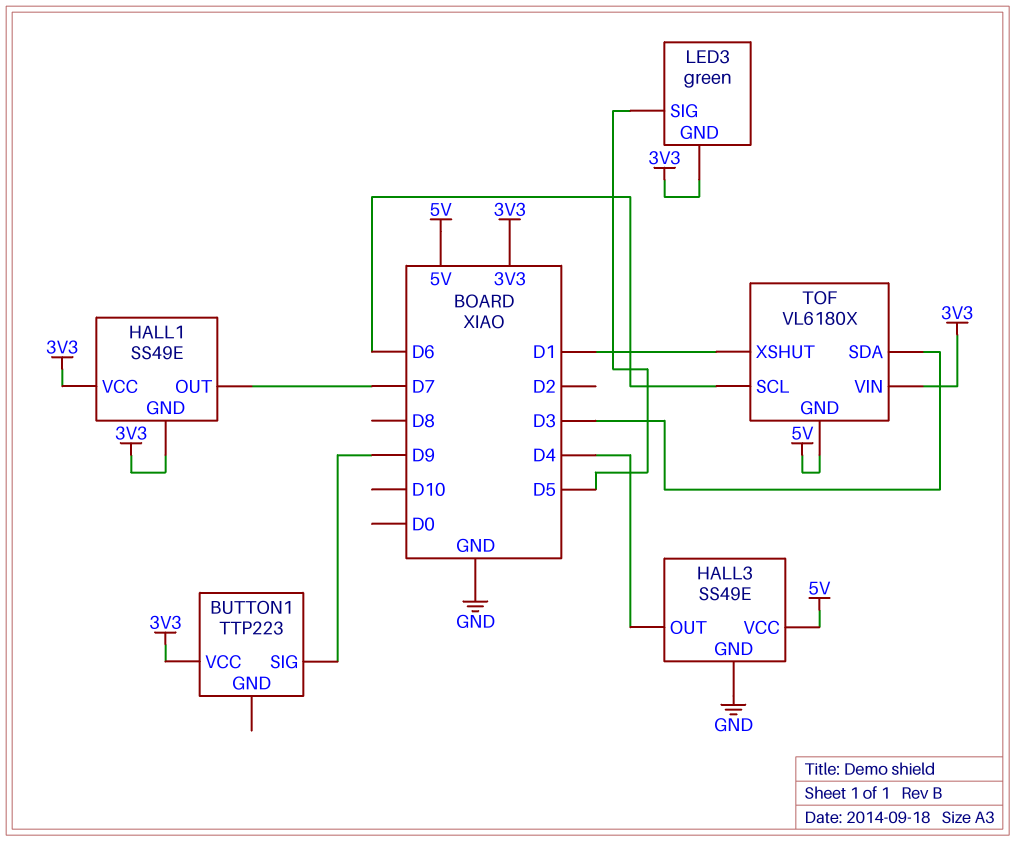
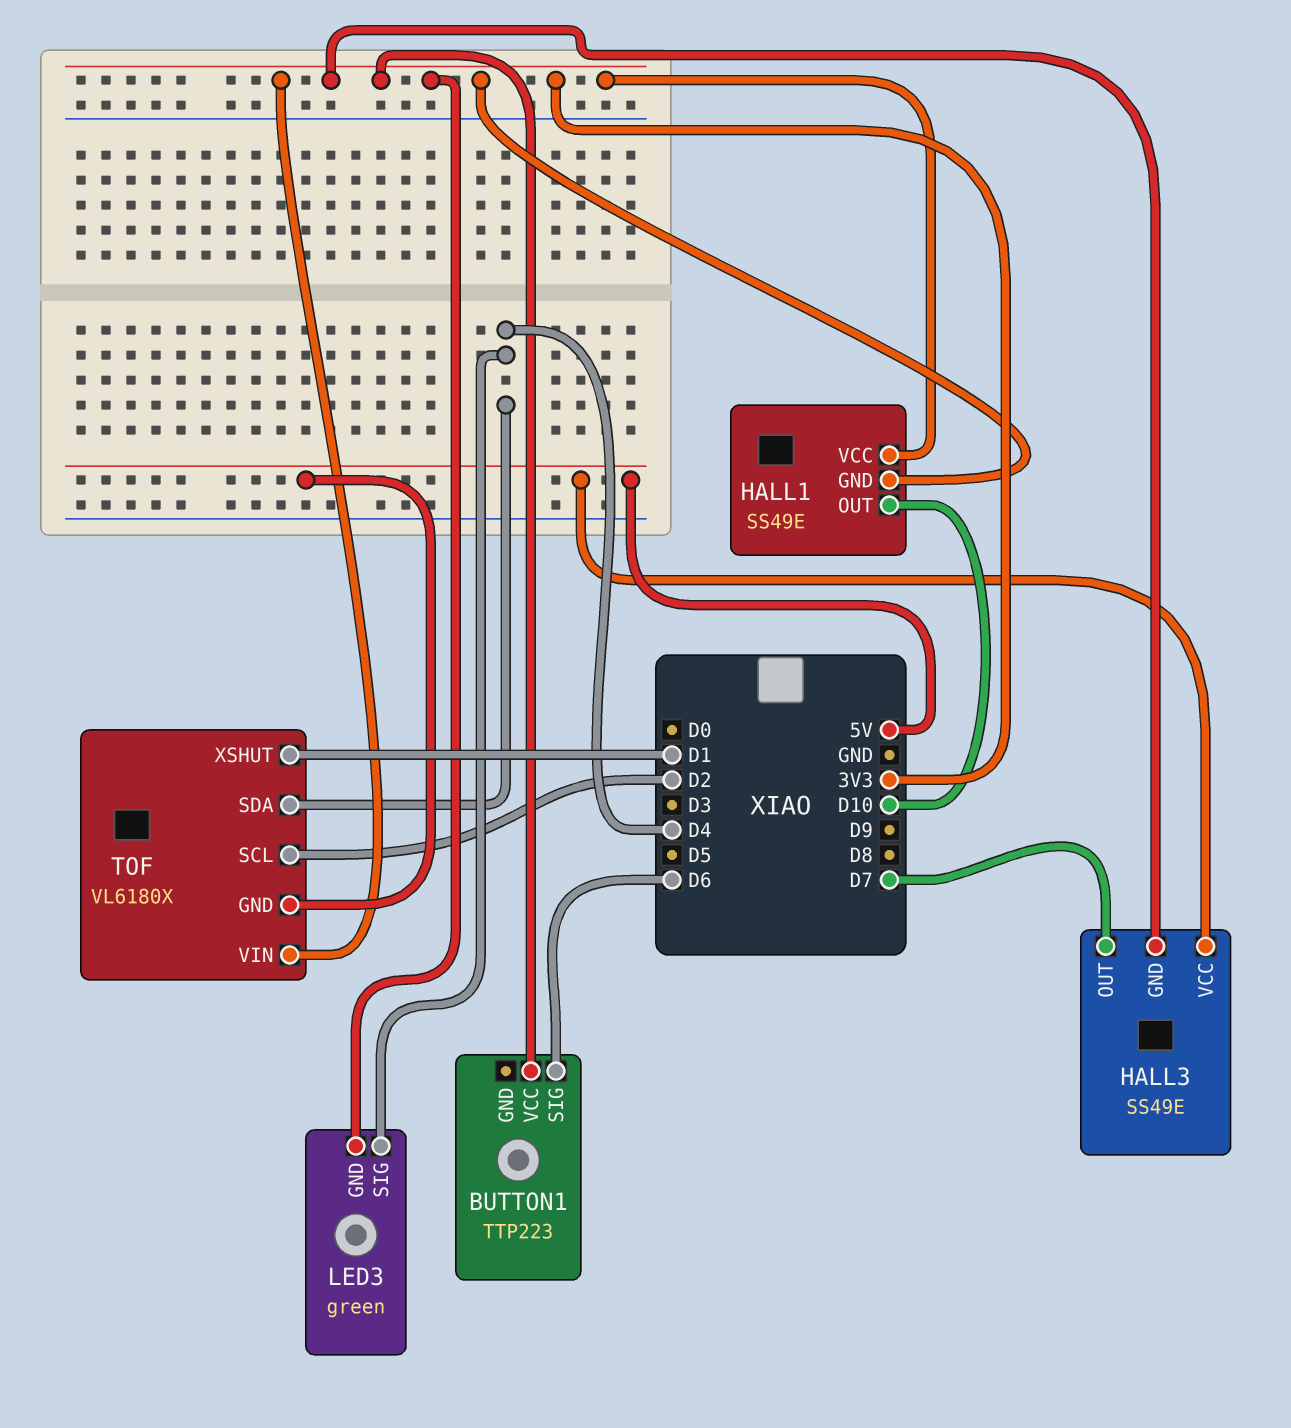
BUTTON1 pin SIG: D9 -> D6
HALL1 pin OUT: D7 -> D10
HALL3 pin GND: GND -> 3V3
HALL3 pin OUT: D4 -> D7
LED3 pin SIG: D5 -> D4
TOF pin SCL: D6 -> D2
TOF pin SDA: D3 -> D4

